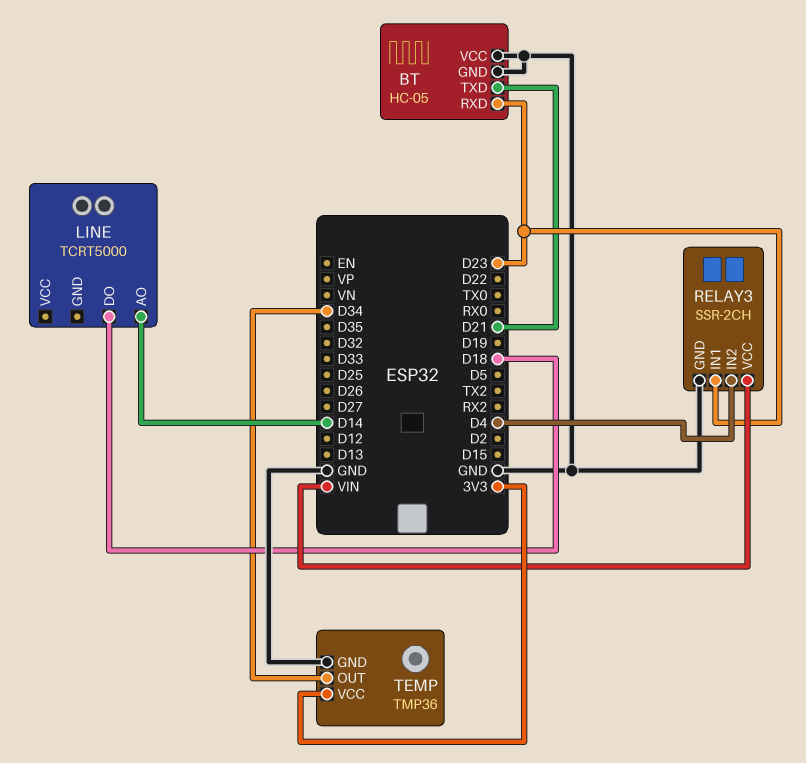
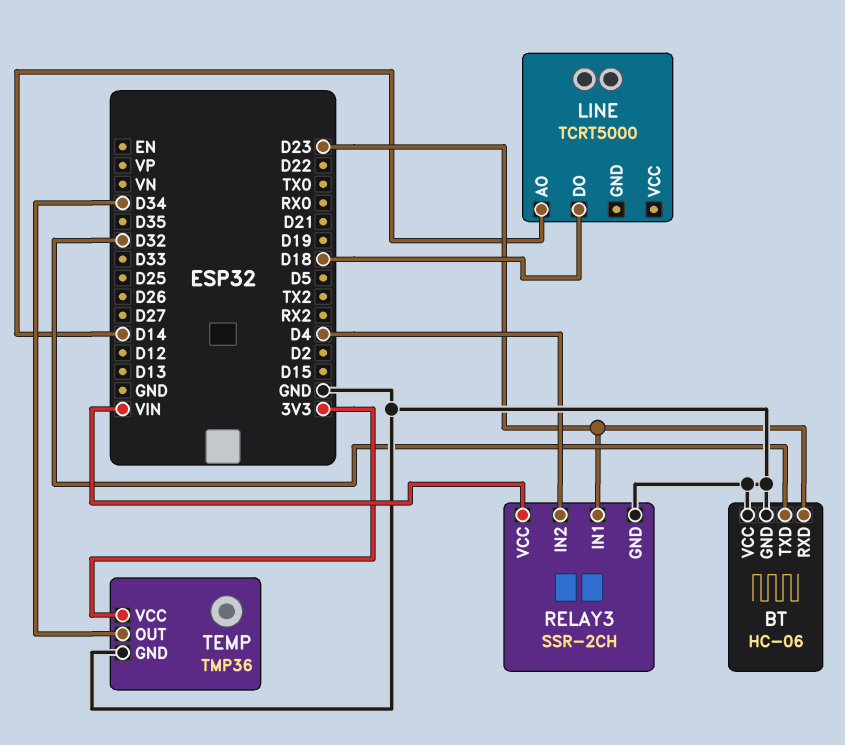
BT: HC-05 -> HC-06
BT pin TXD: D21 -> D32

